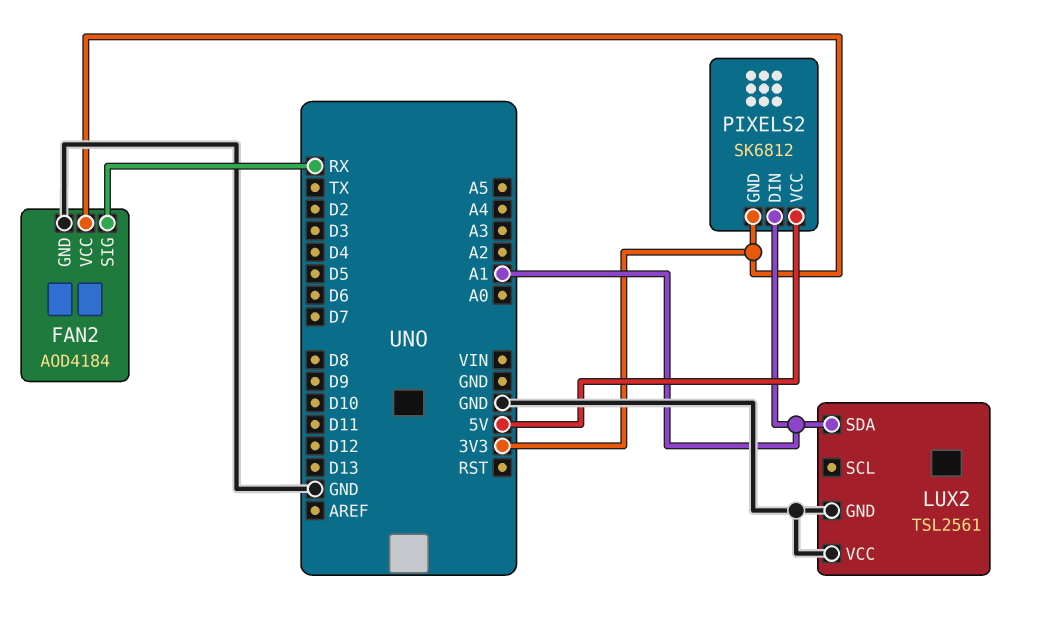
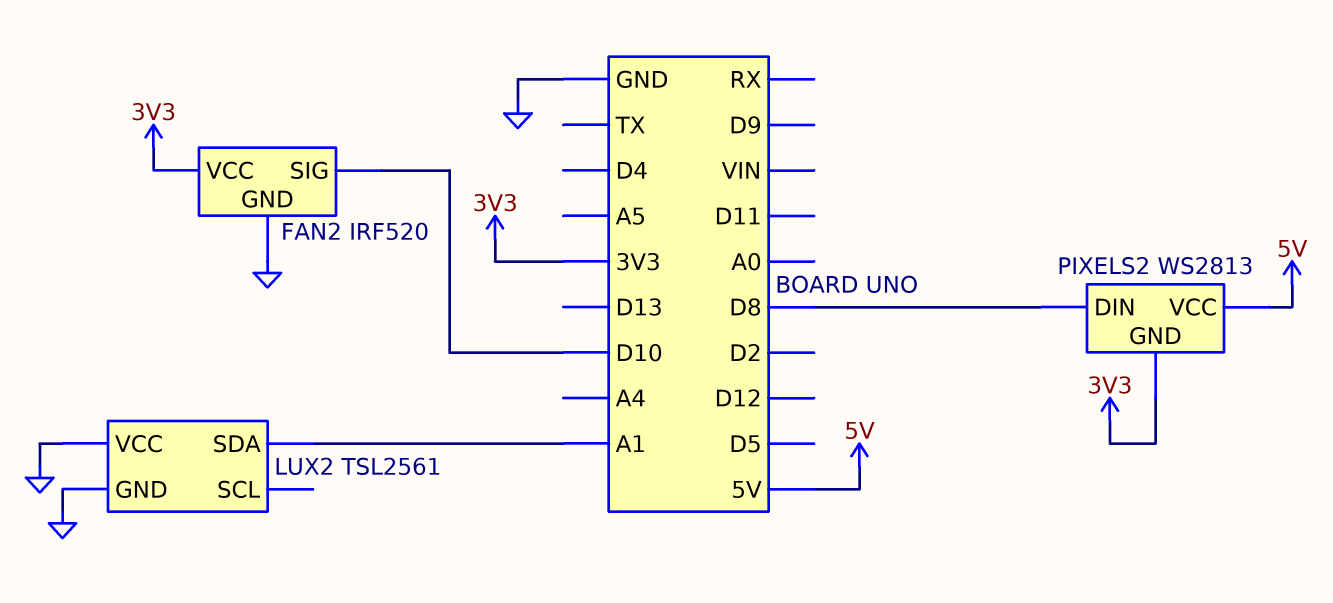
FAN2: AOD4184 -> IRF520
FAN2 pin SIG: RX -> D10
PIXELS2: SK6812 -> WS2813
PIXELS2 pin DIN: A1 -> D8

